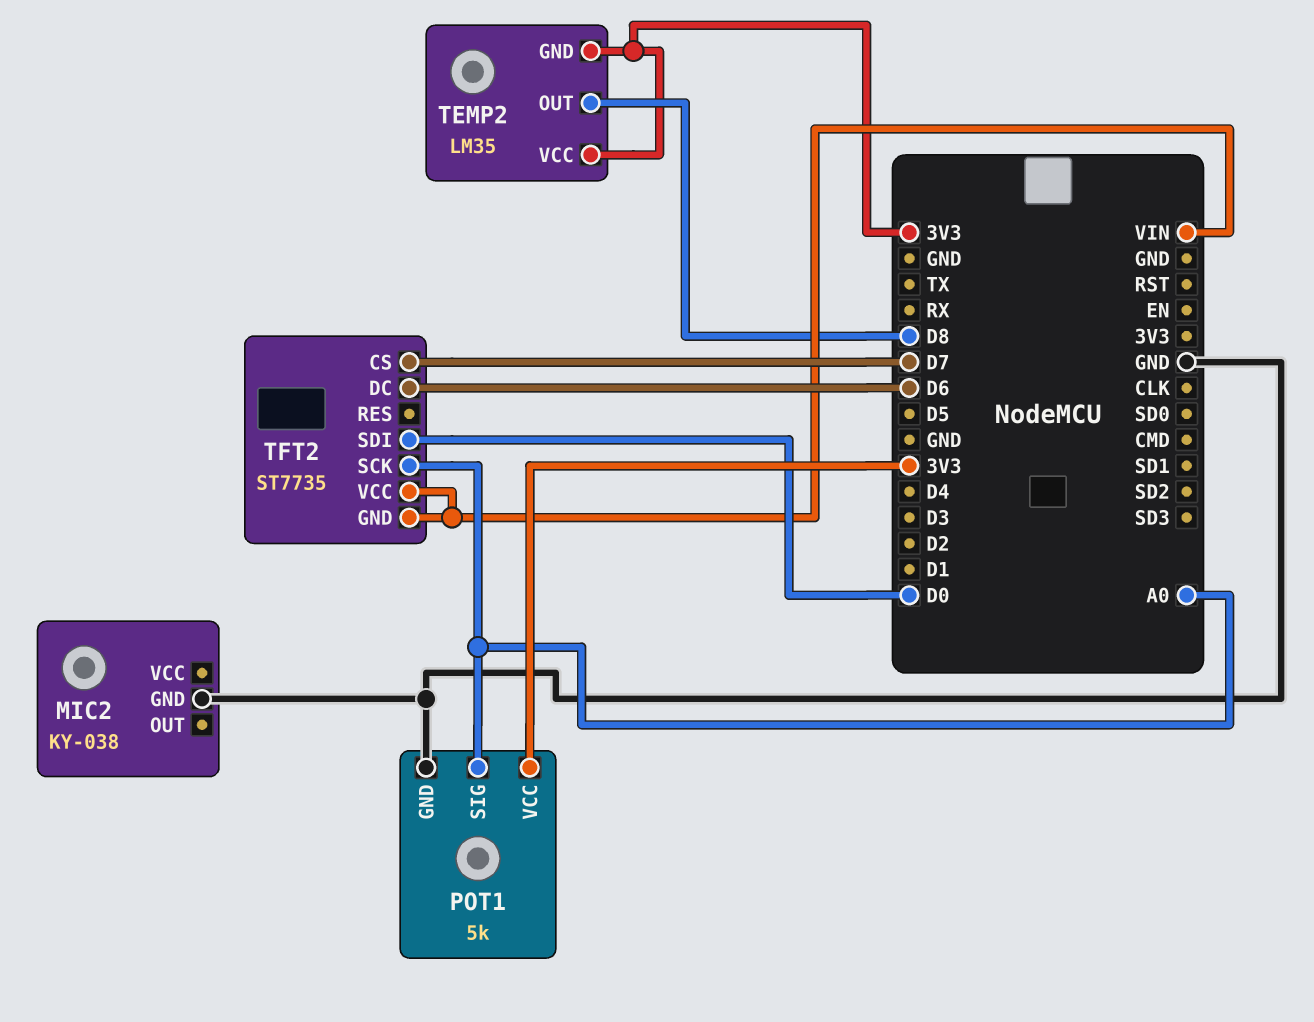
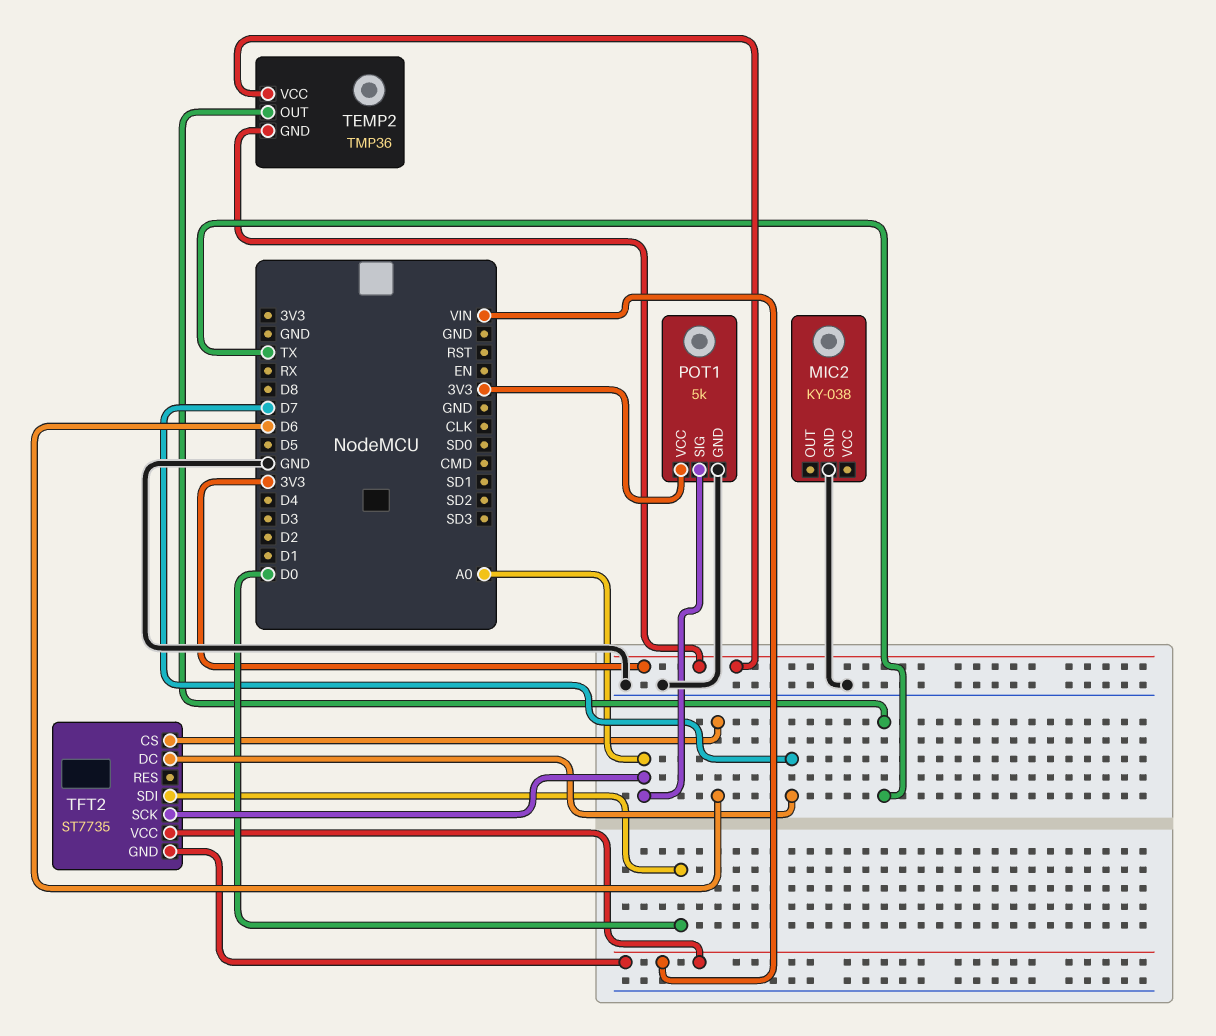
TEMP2: LM35 -> TMP36
TEMP2 pin OUT: D8 -> TX
TFT2 pin CS: D7 -> D6
TFT2 pin DC: D6 -> D7

